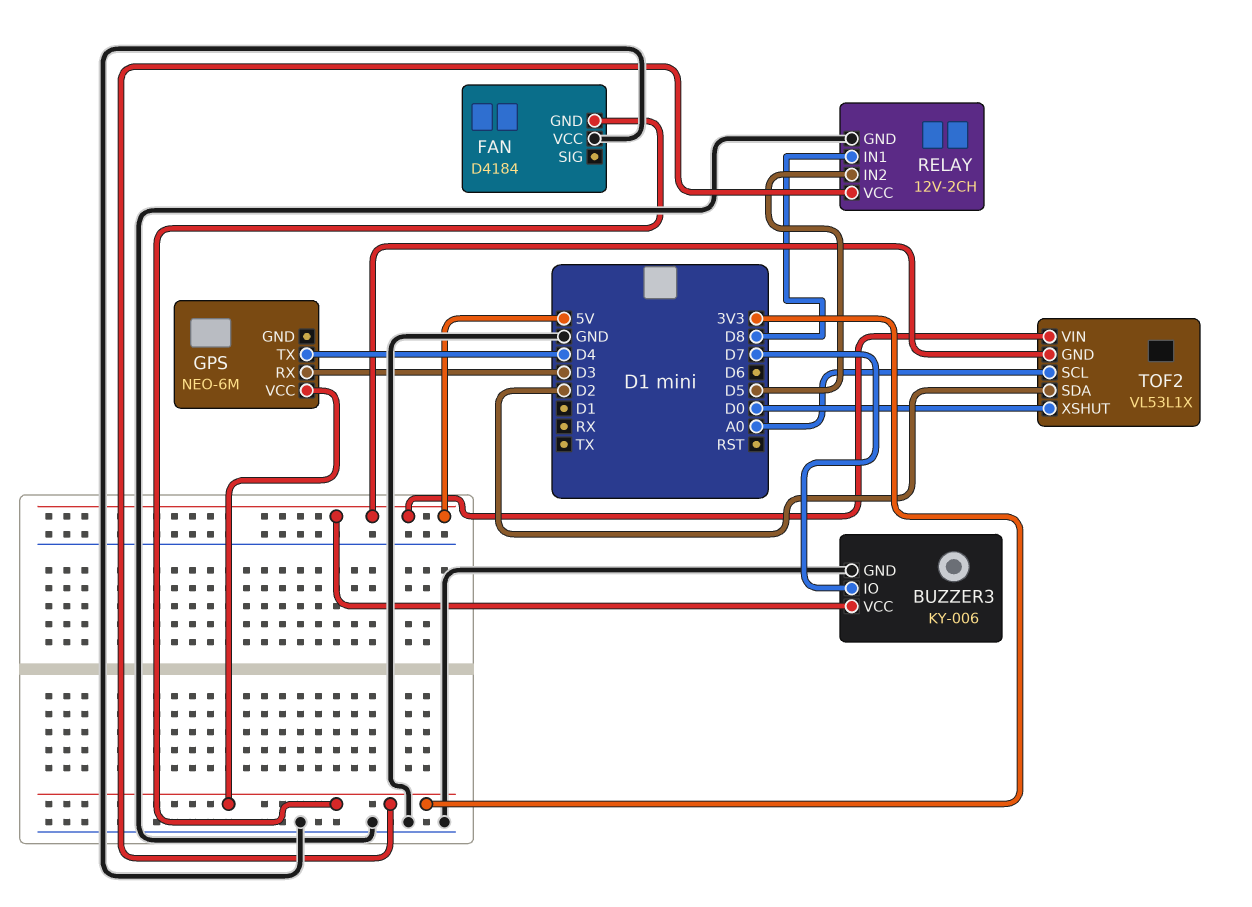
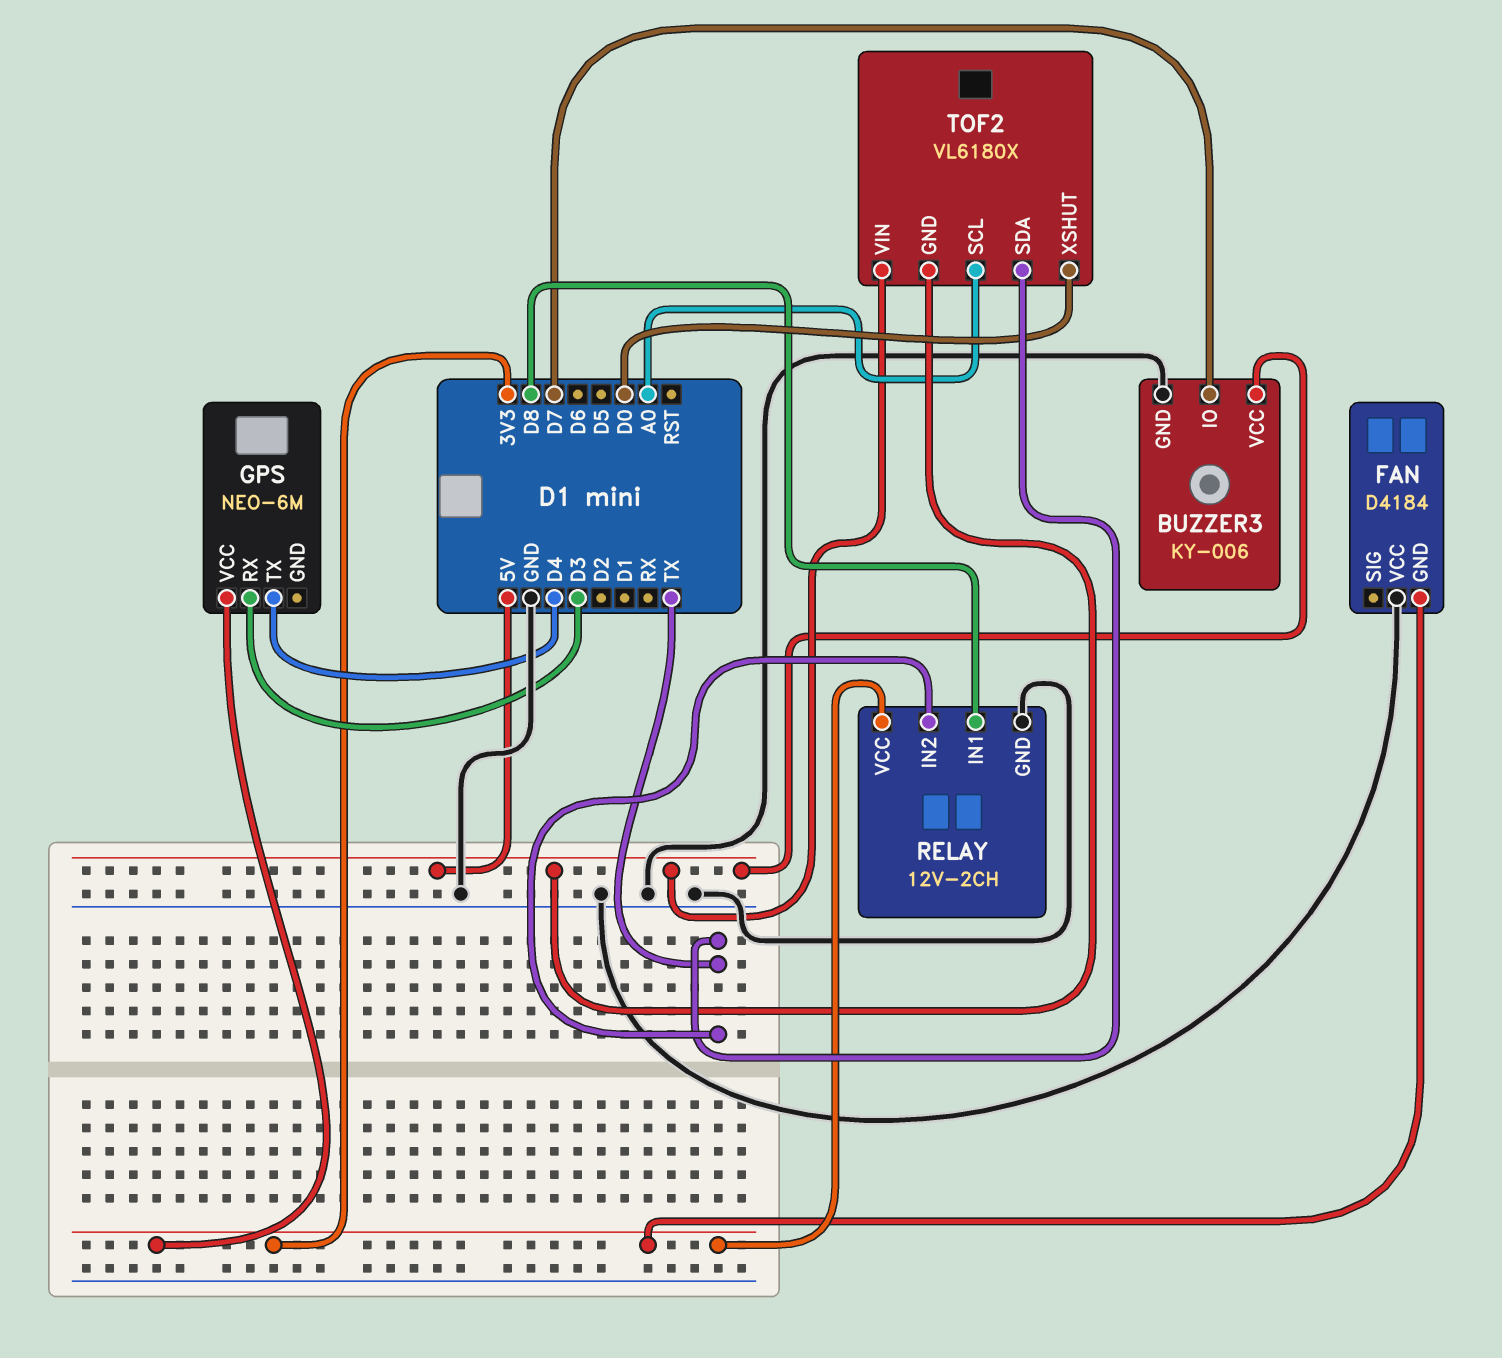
RELAY pin IN2: D5 -> TX
TOF2: VL53L1X -> VL6180X
TOF2 pin SDA: D2 -> TX

